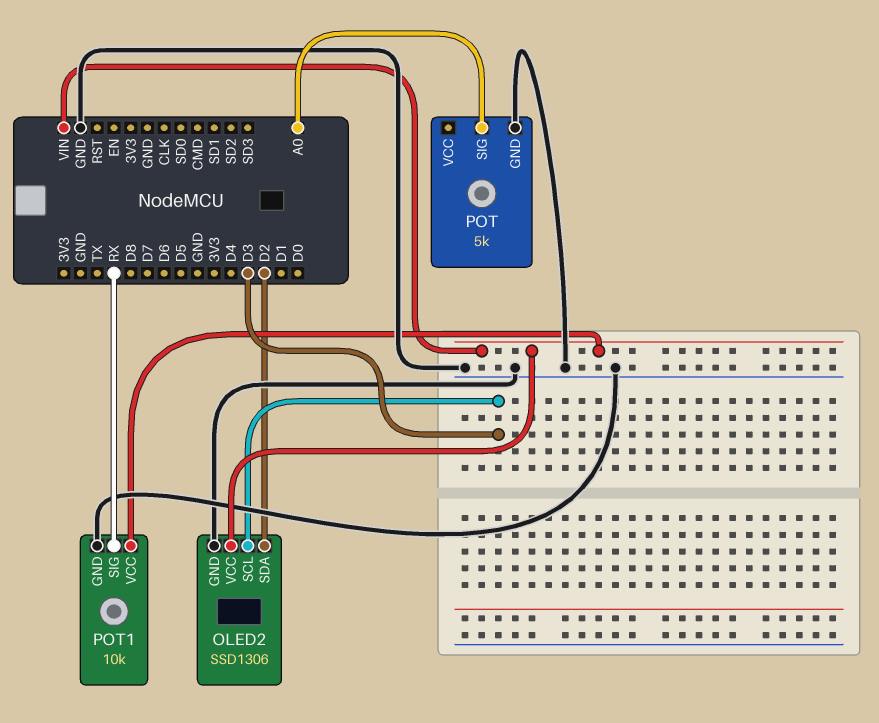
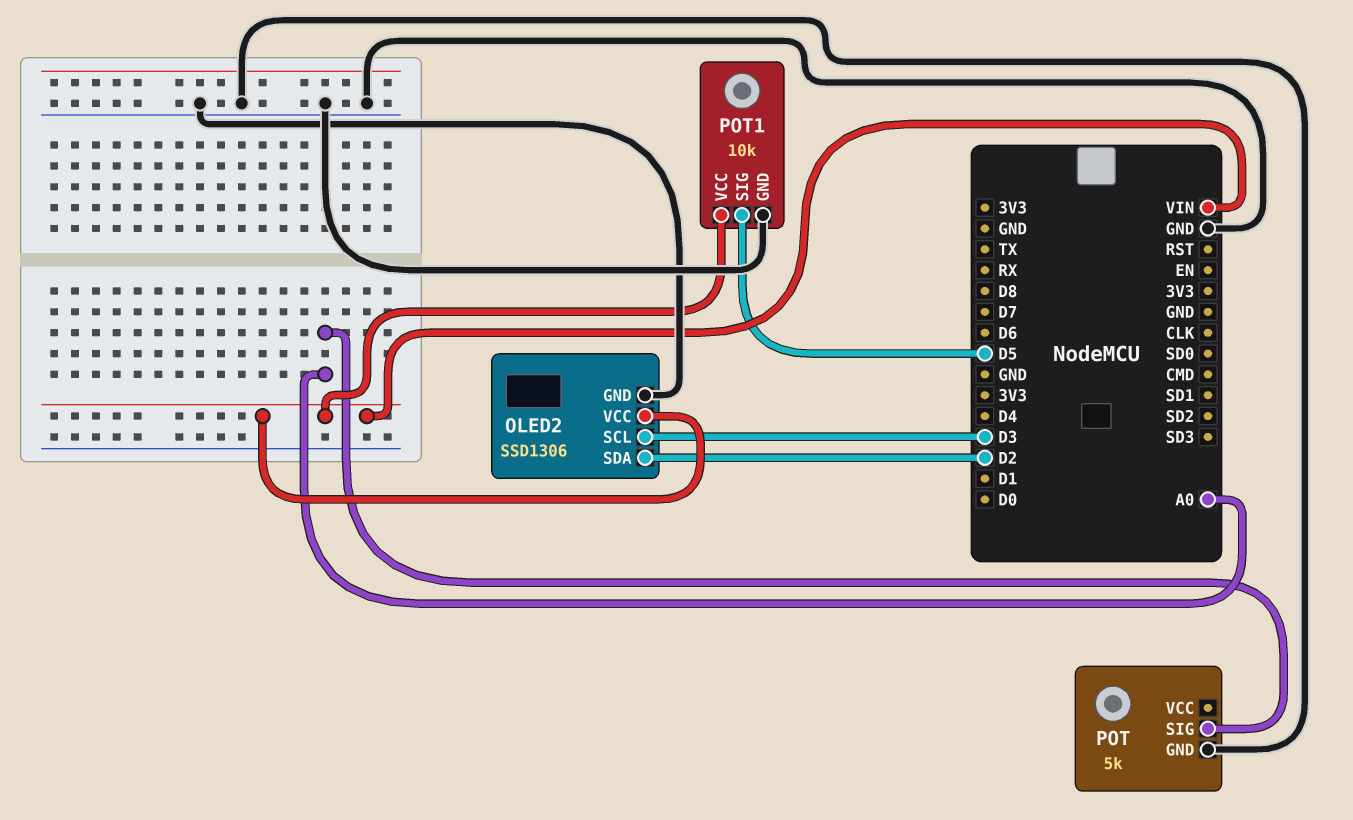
POT1 pin SIG: RX -> D5

